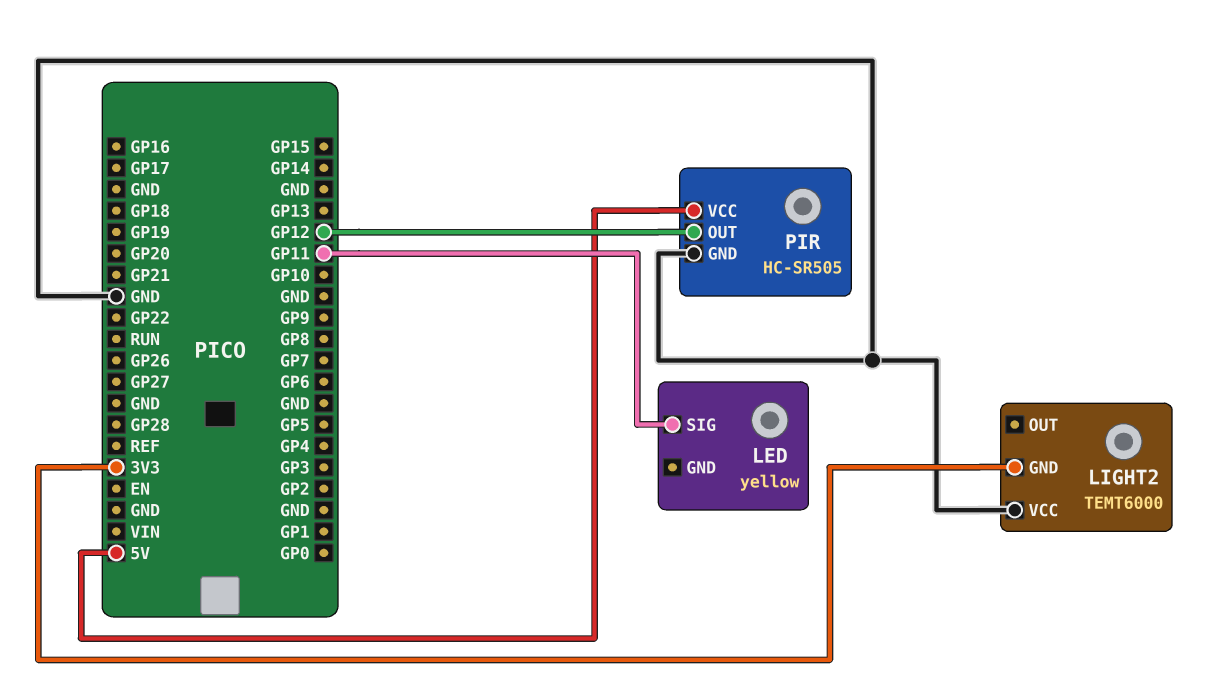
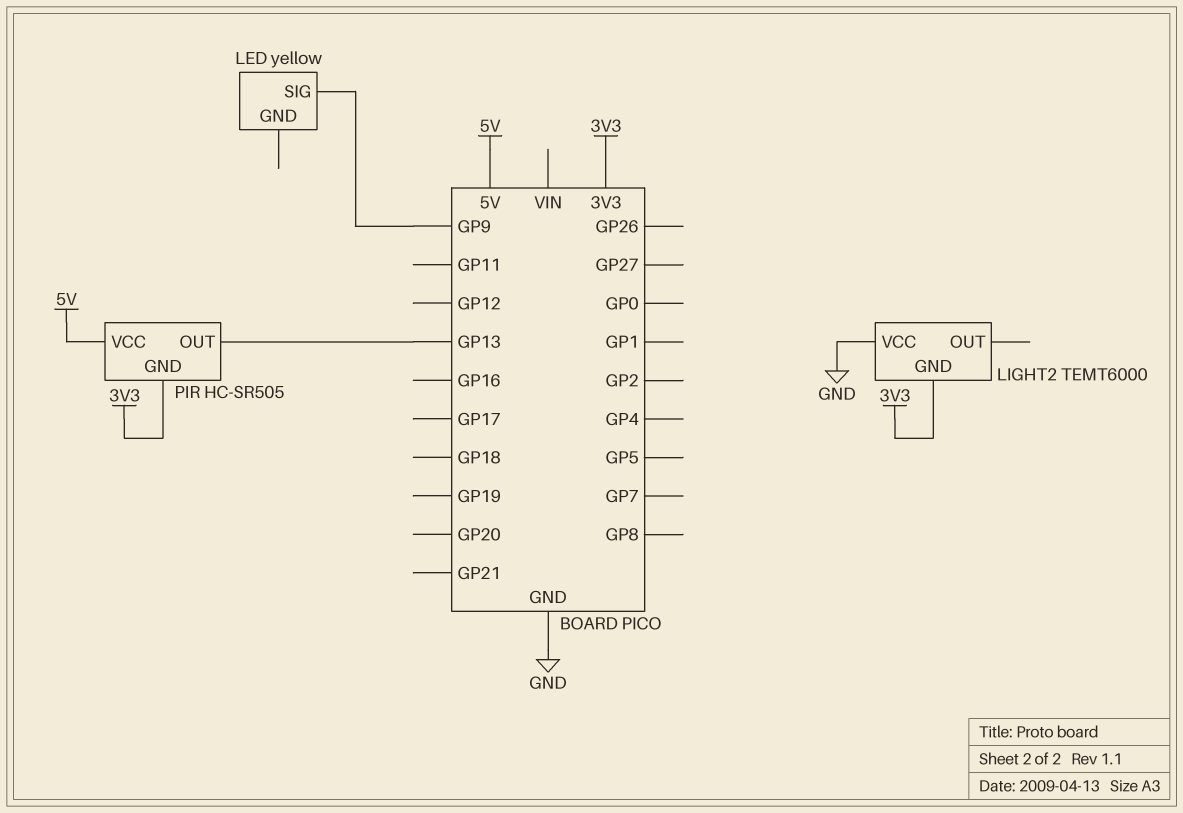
LED pin SIG: GP11 -> GP9
PIR pin GND: GND -> 3V3
PIR pin OUT: GP12 -> GP13

